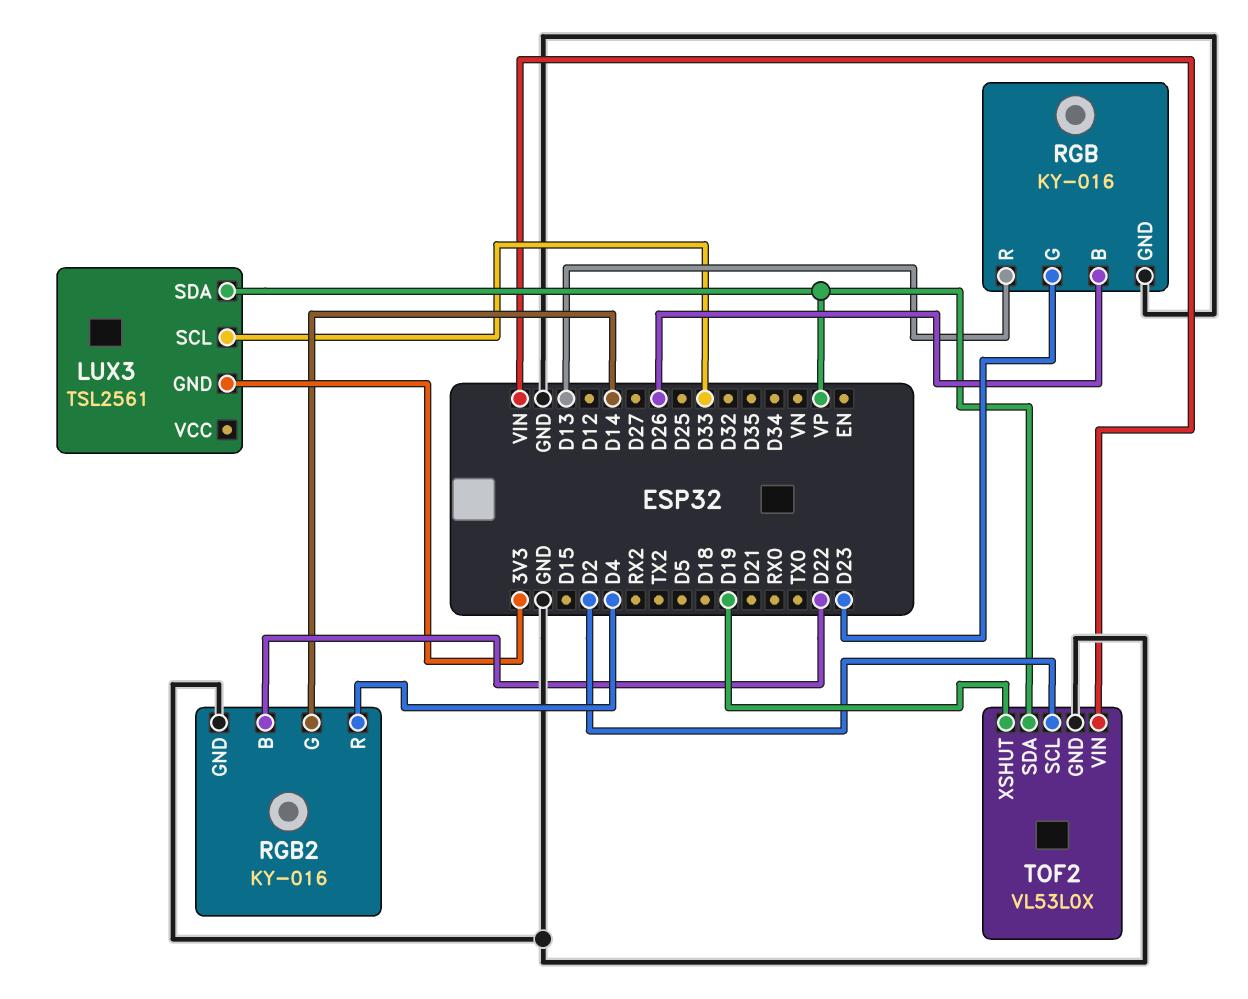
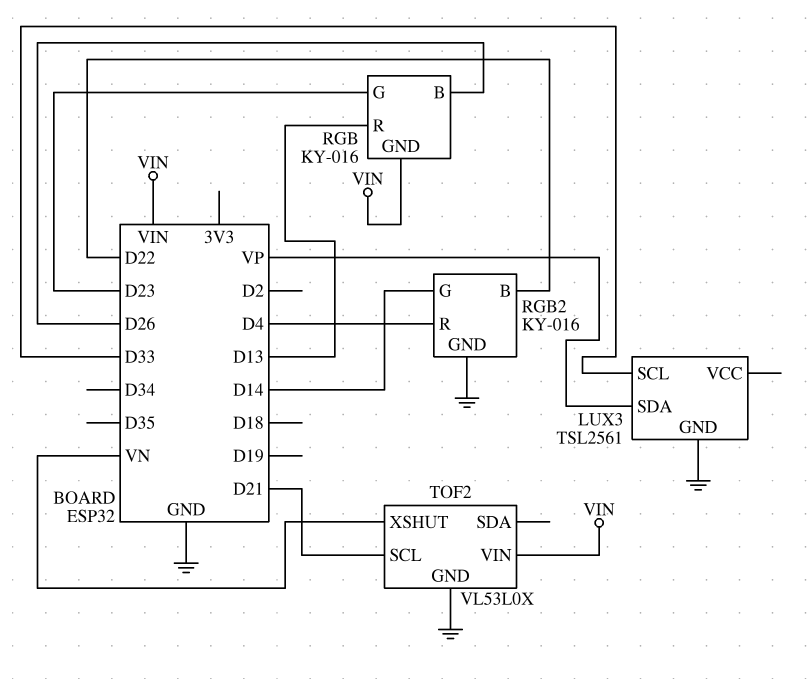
LUX3 pin GND: 3V3 -> GND
RGB pin GND: GND -> VIN
TOF2 pin SCL: D2 -> D21
TOF2 pin SDA: VP -> none
TOF2 pin XSHUT: D19 -> VN

